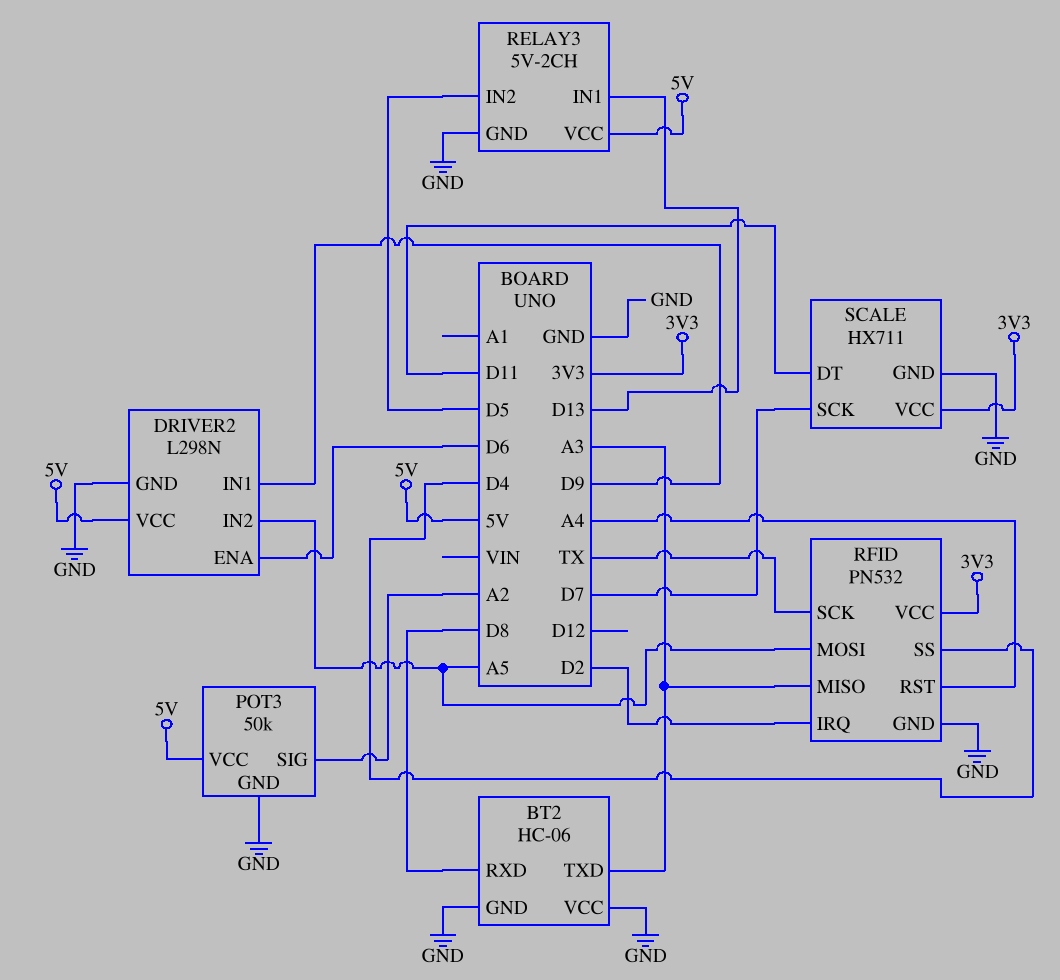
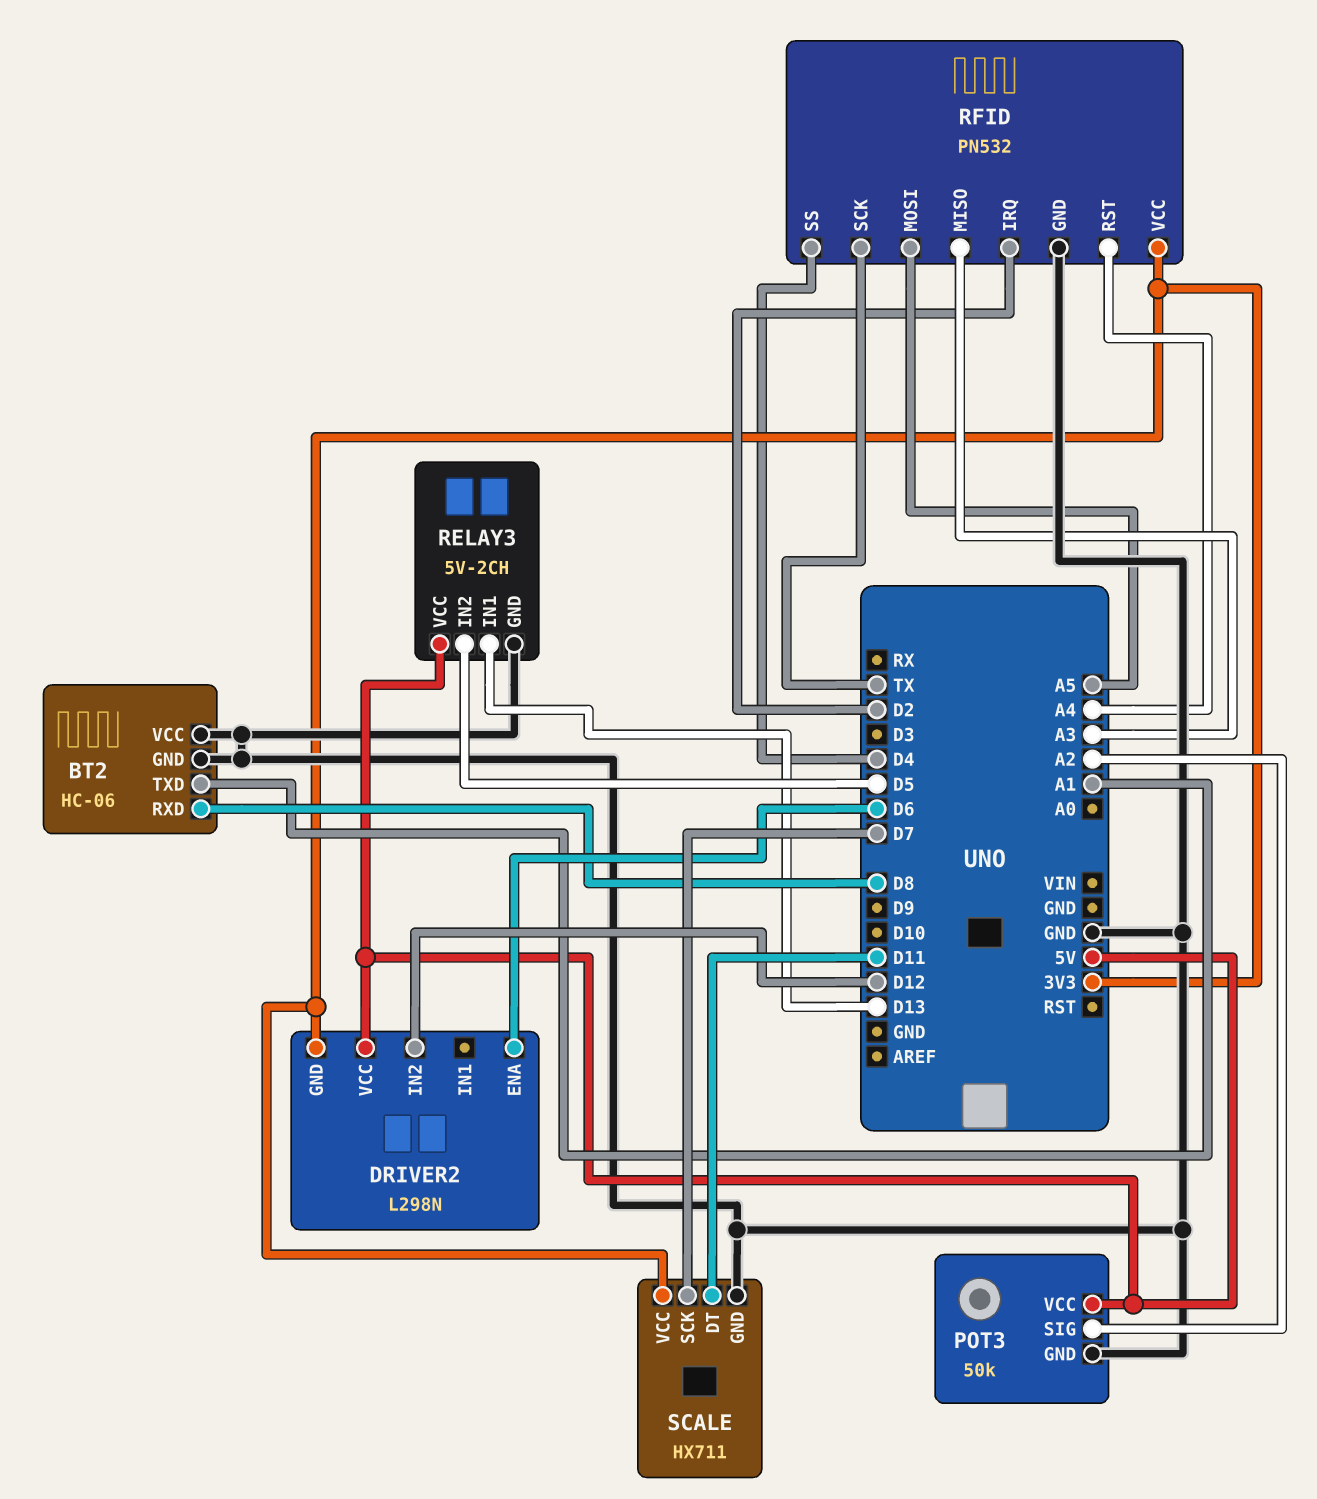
BT2 pin TXD: A3 -> A1
DRIVER2 pin GND: GND -> 3V3
DRIVER2 pin IN1: D9 -> none
DRIVER2 pin IN2: A5 -> D12

